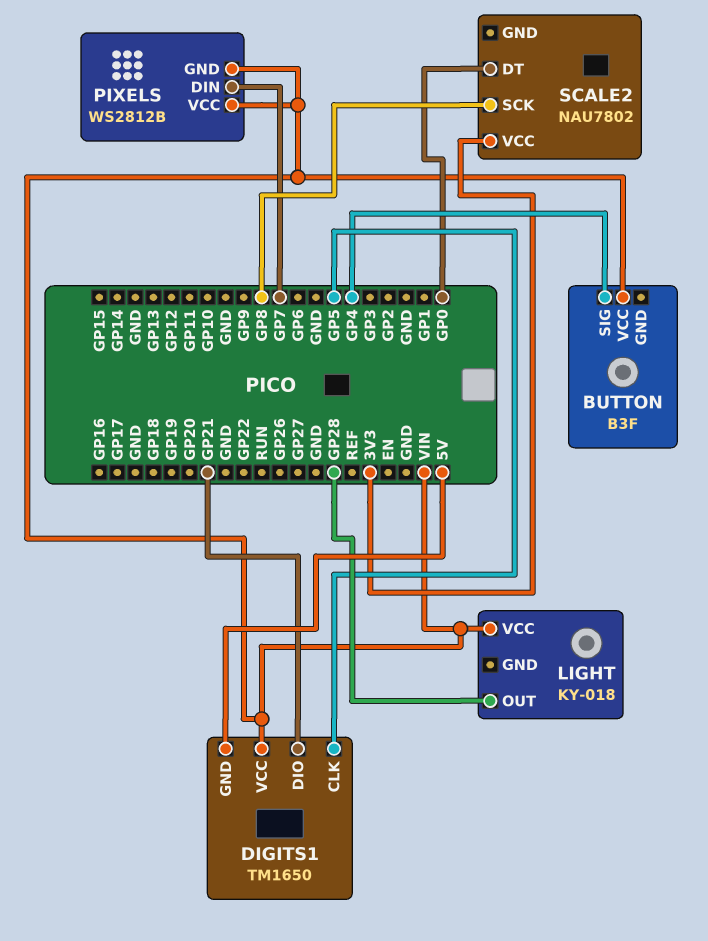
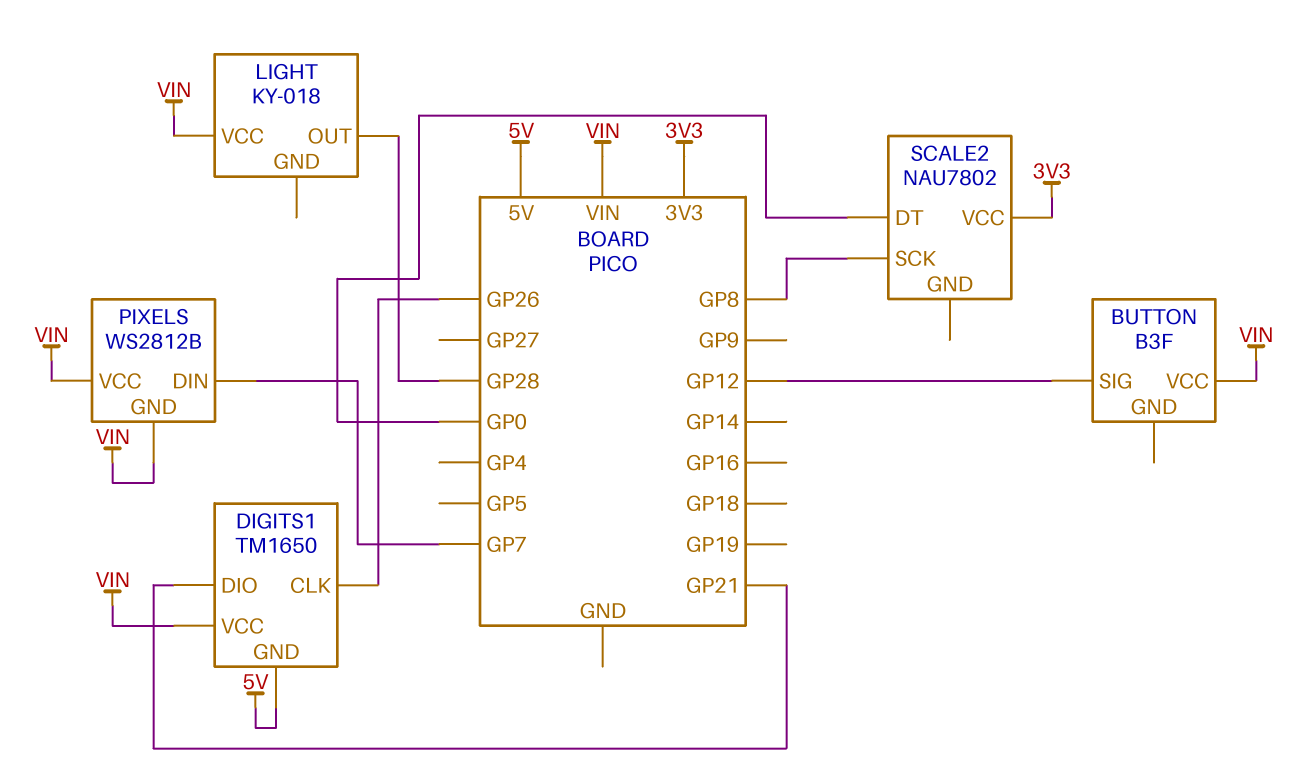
BUTTON pin SIG: GP4 -> GP12
DIGITS1 pin CLK: GP5 -> GP26

